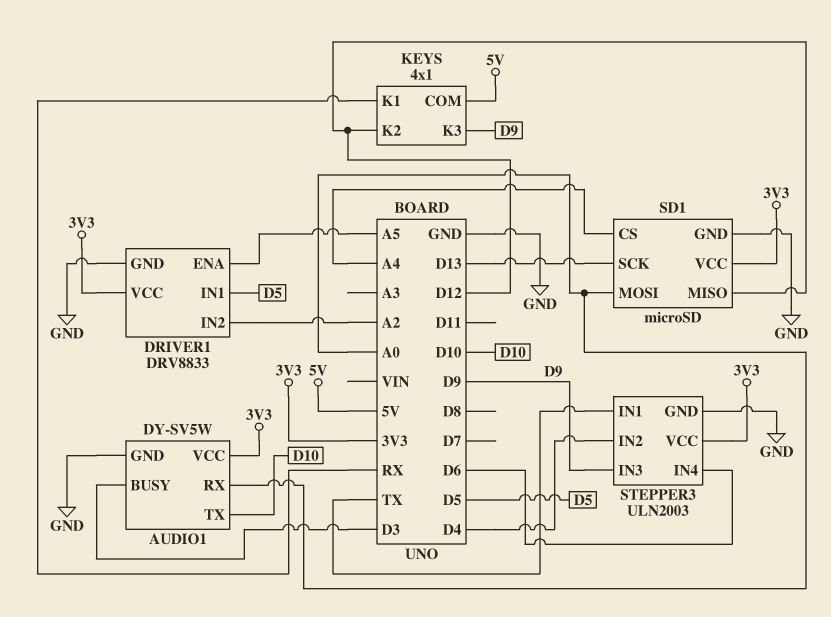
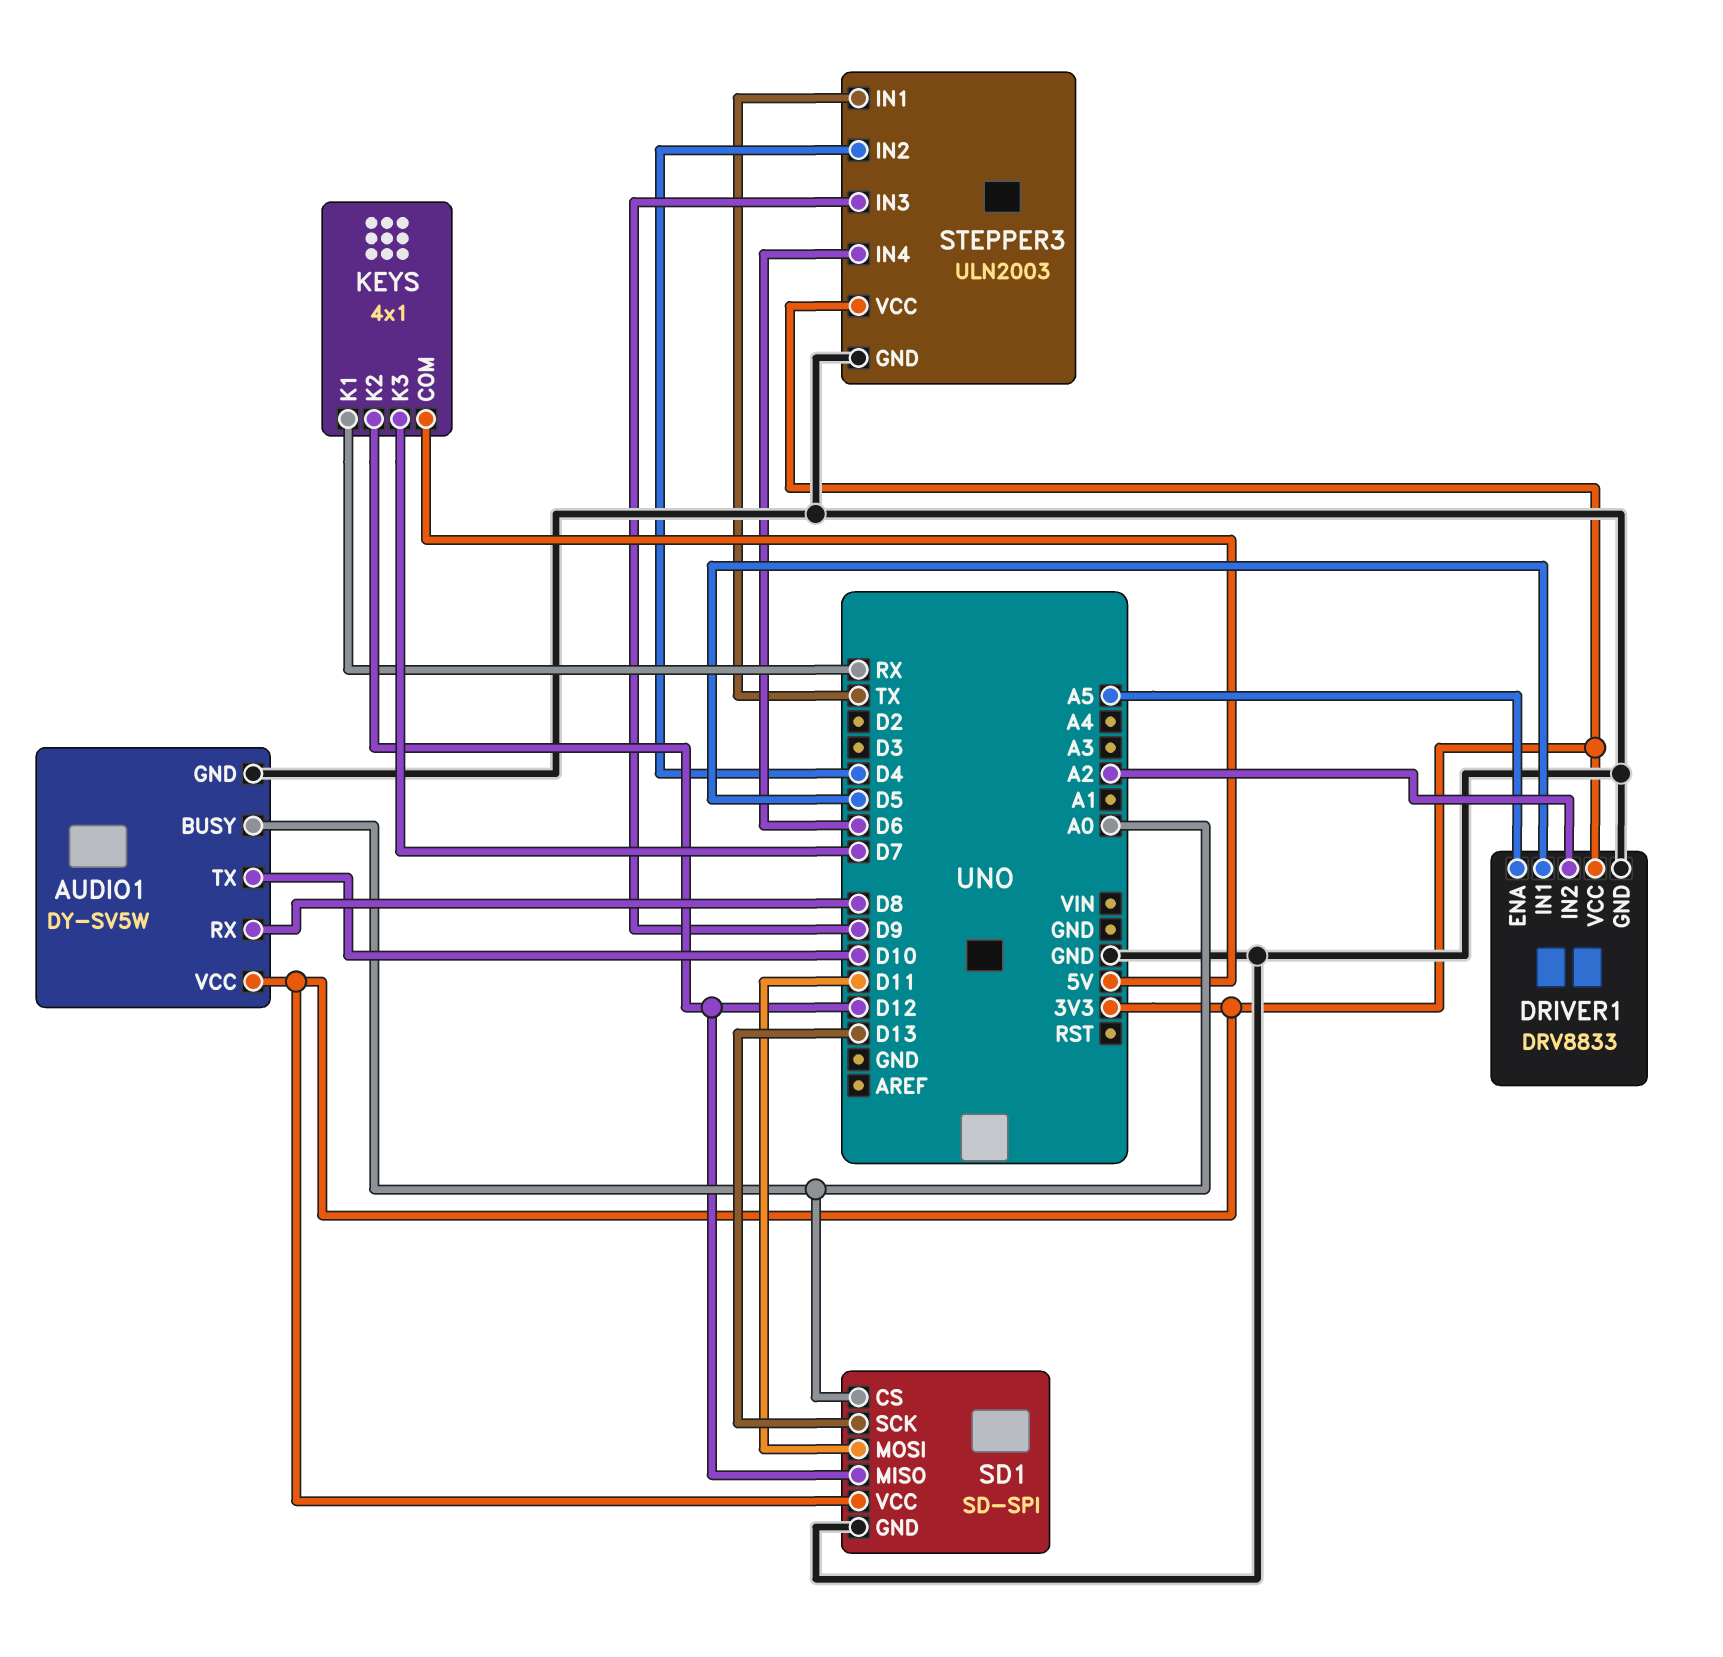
AUDIO1 pin BUSY: D3 -> A0
AUDIO1 pin RX: A0 -> D8
KEYS pin K3: D9 -> D7
SD1: microSD -> SD-SPI
SD1 pin CS: A4 -> A0
SD1 pin MOSI: A0 -> D11

